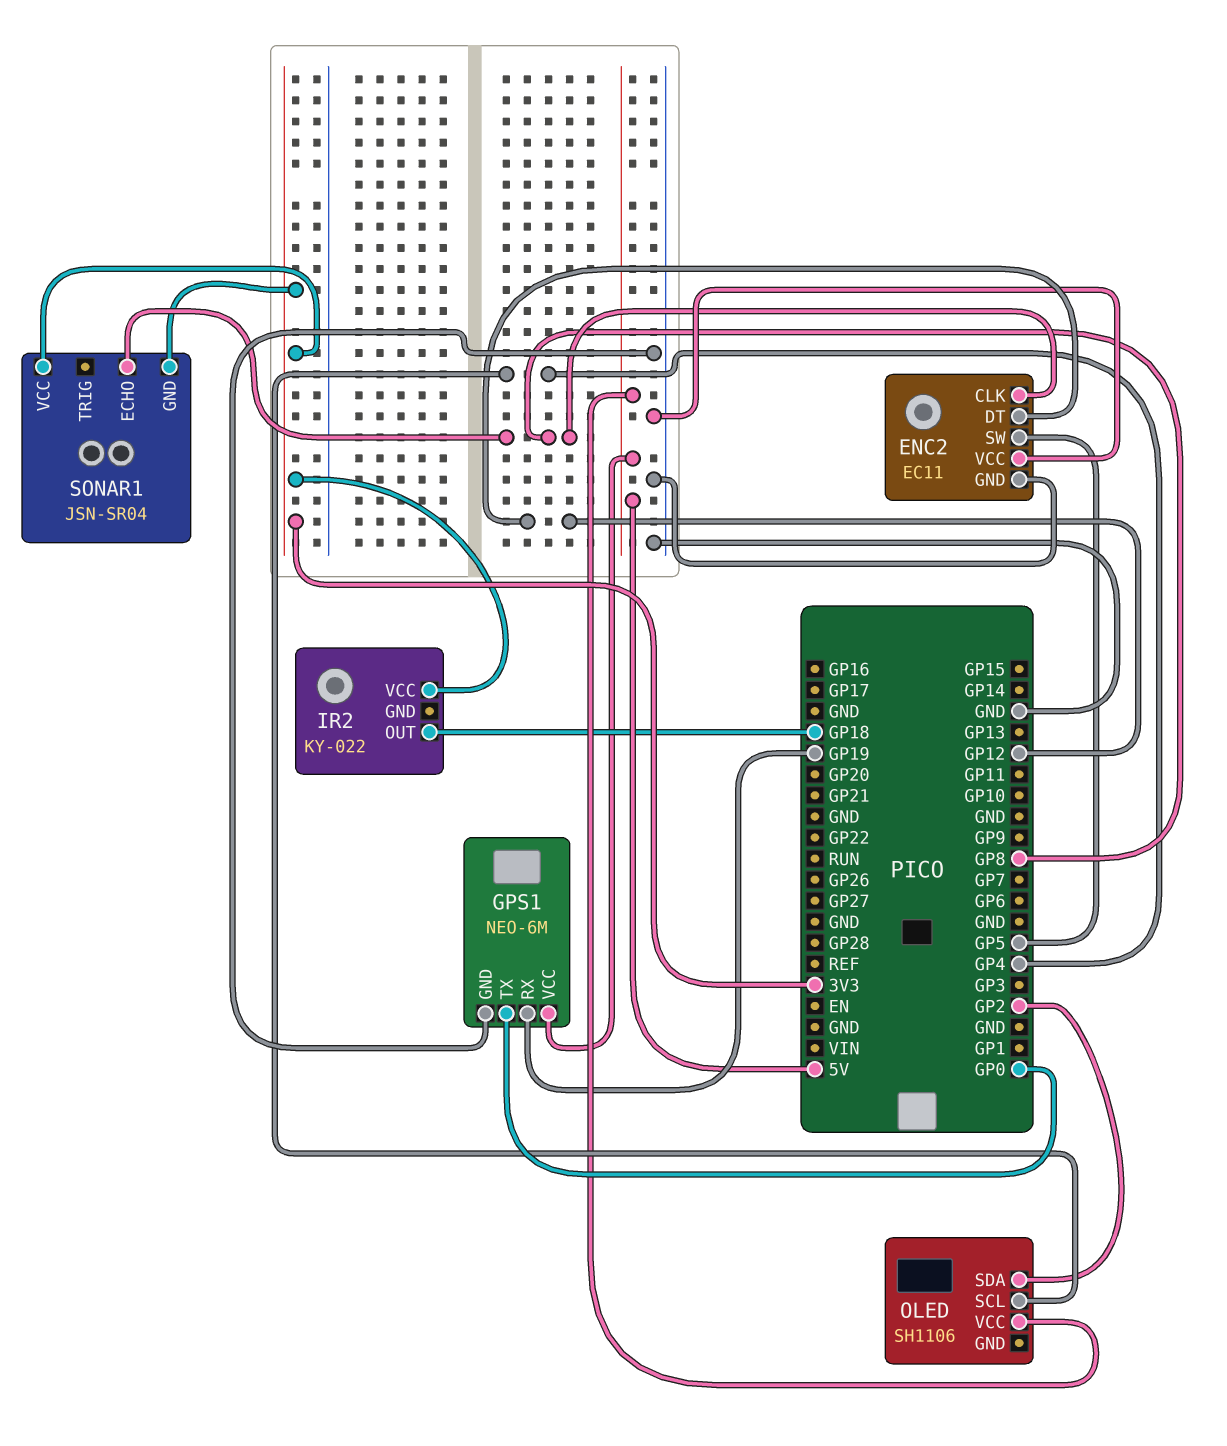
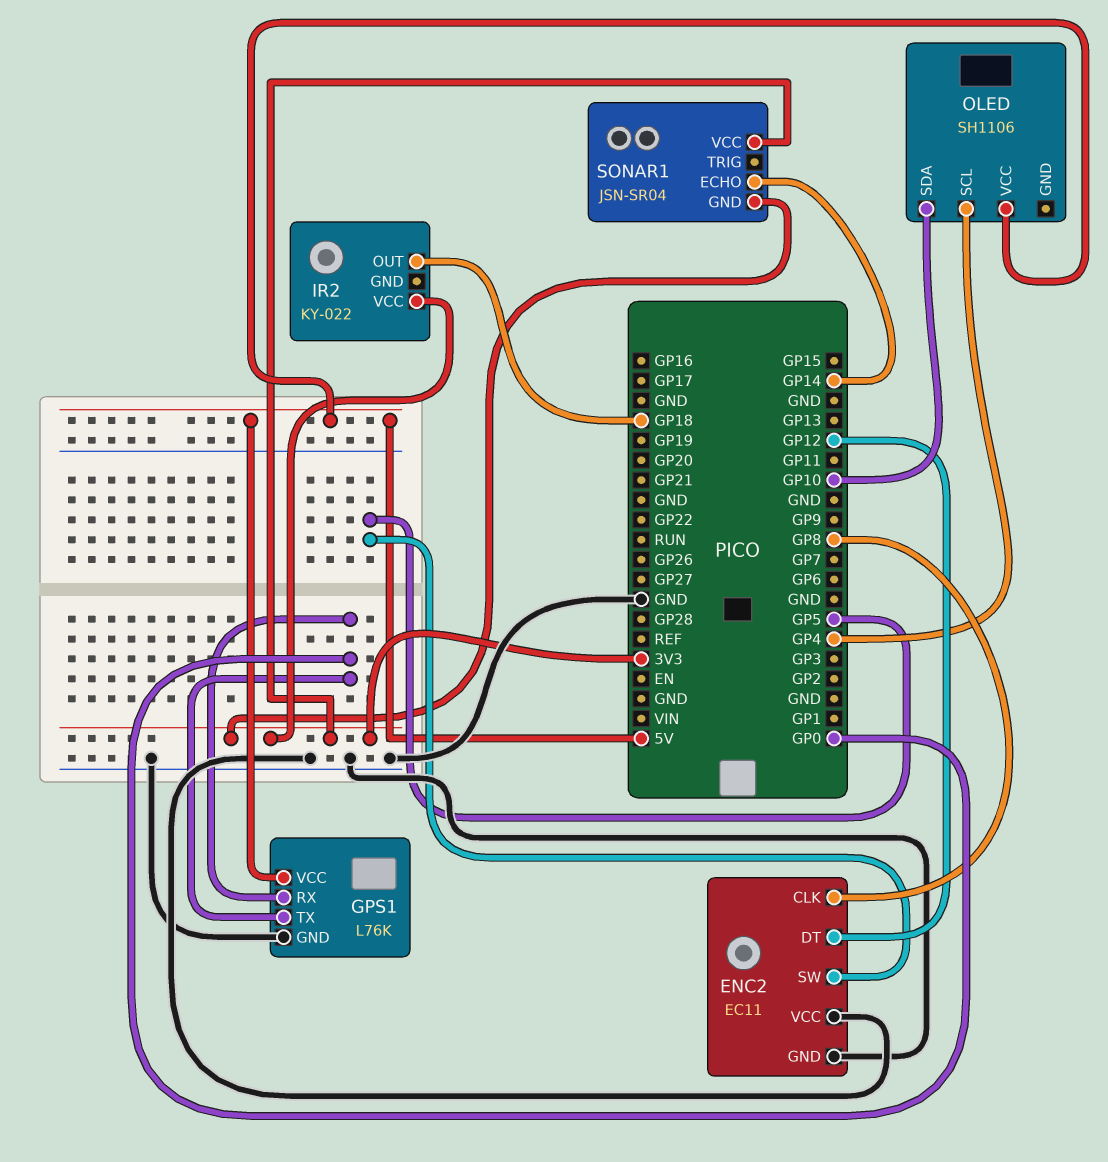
GPS1: NEO-6M -> L76K
GPS1 pin RX: GP19 -> GP0
OLED pin SDA: GP2 -> GP10
SONAR1 pin ECHO: GP8 -> GP14

